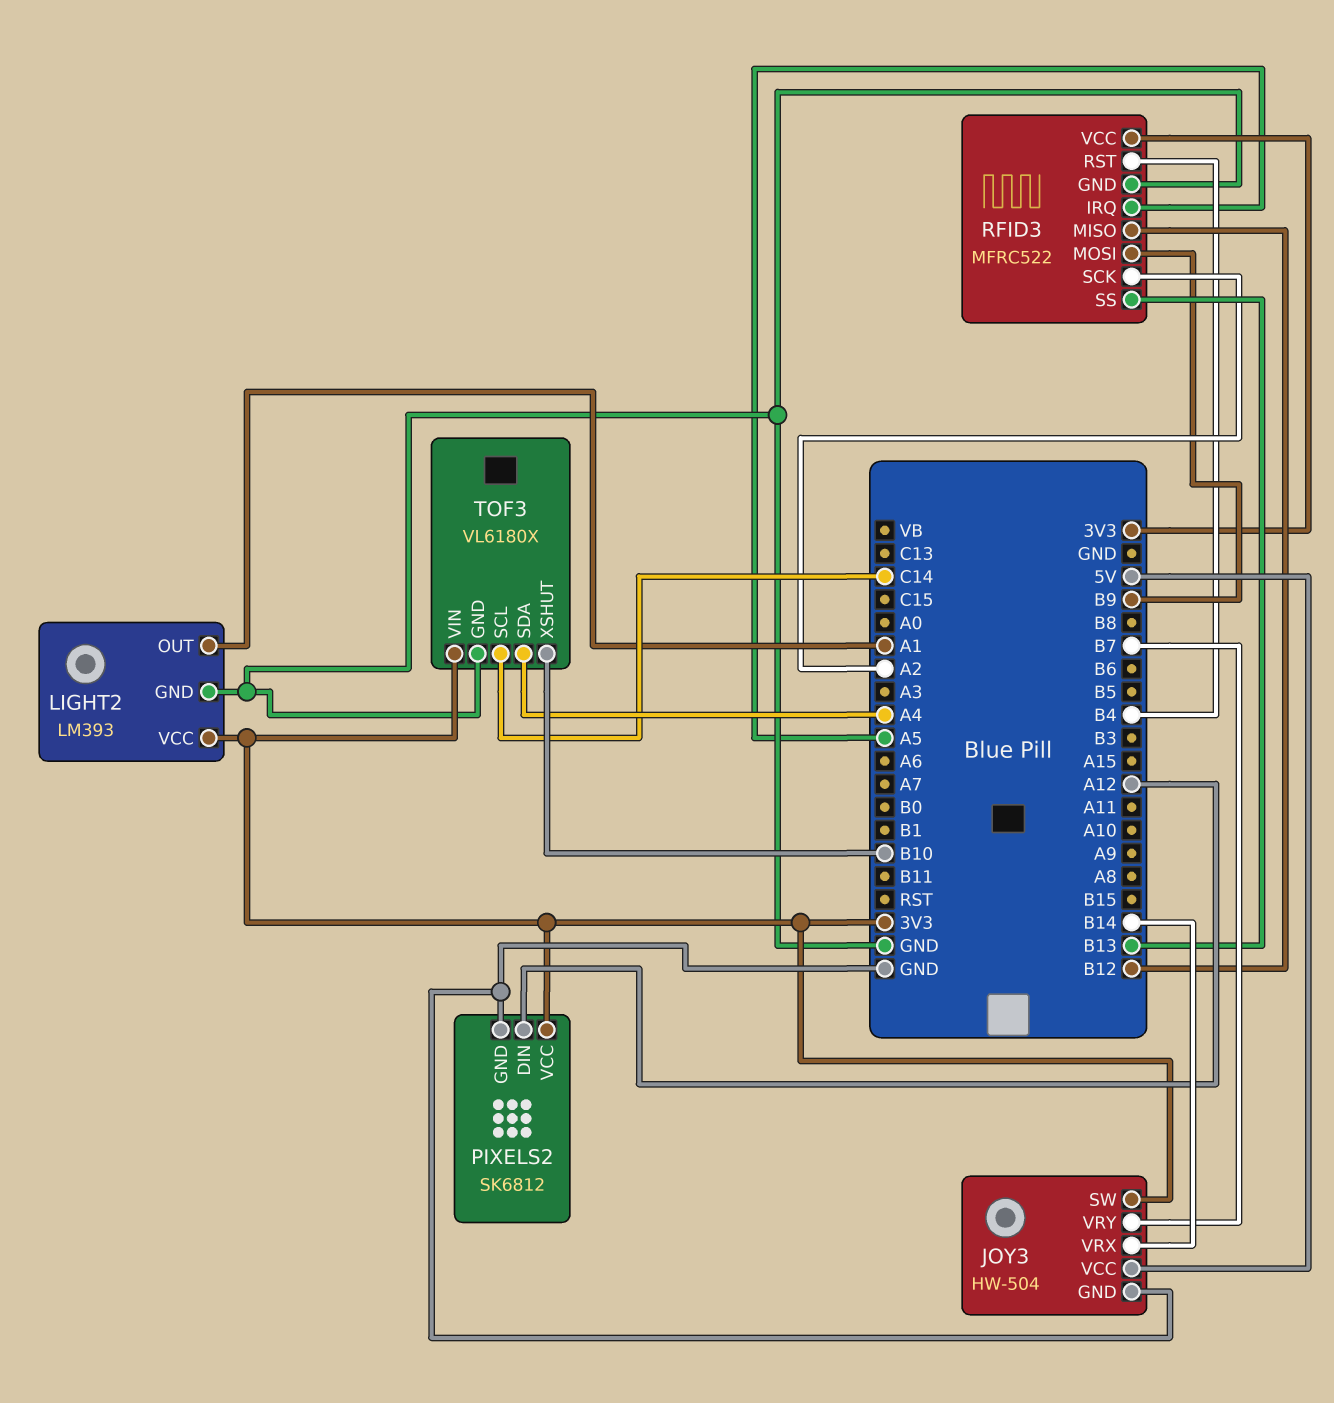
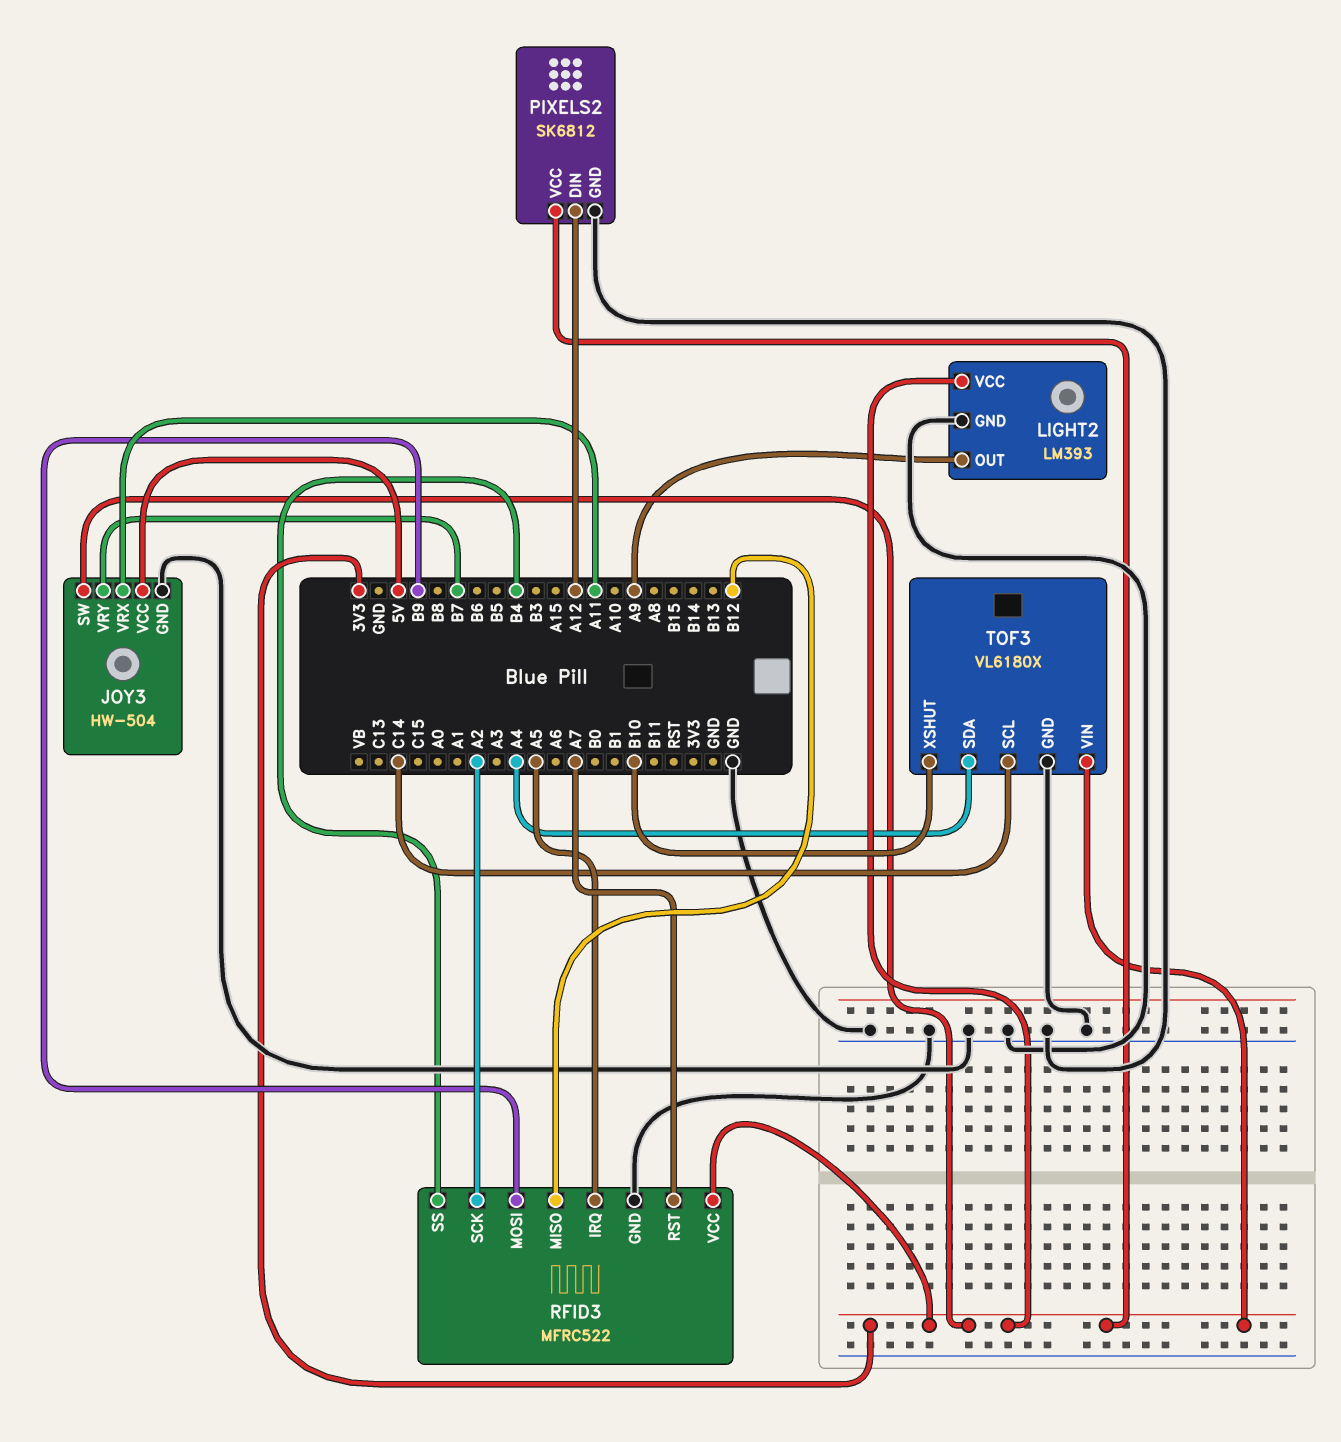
JOY3 pin VRX: B14 -> A11
LIGHT2 pin OUT: A1 -> A9
RFID3 pin RST: B4 -> A7
RFID3 pin SS: B13 -> B4

